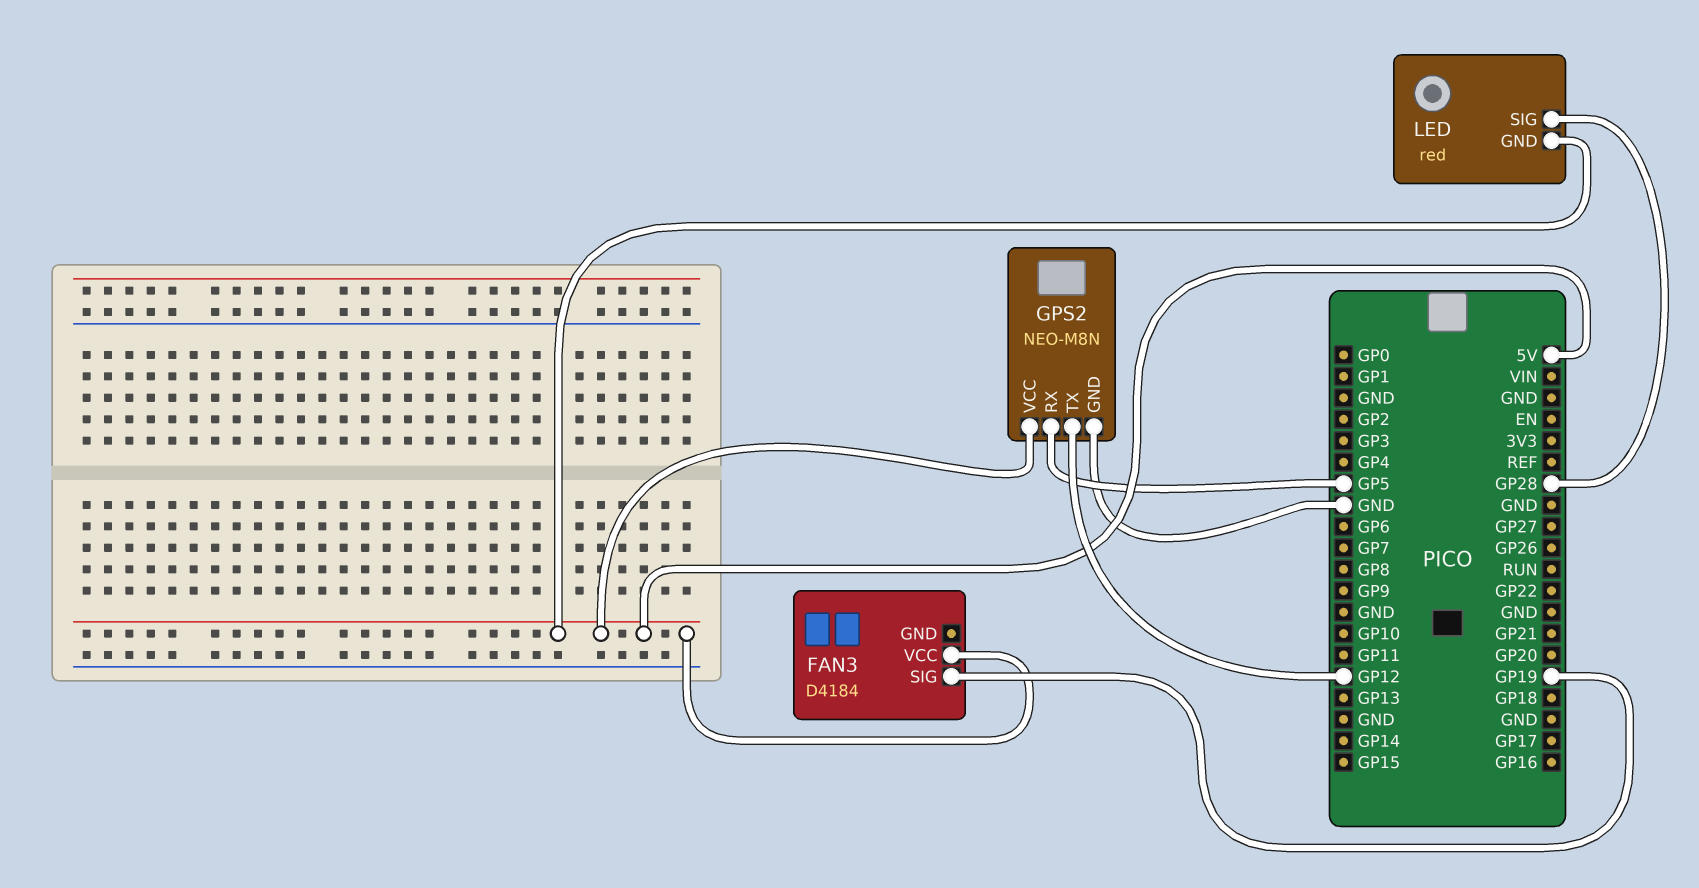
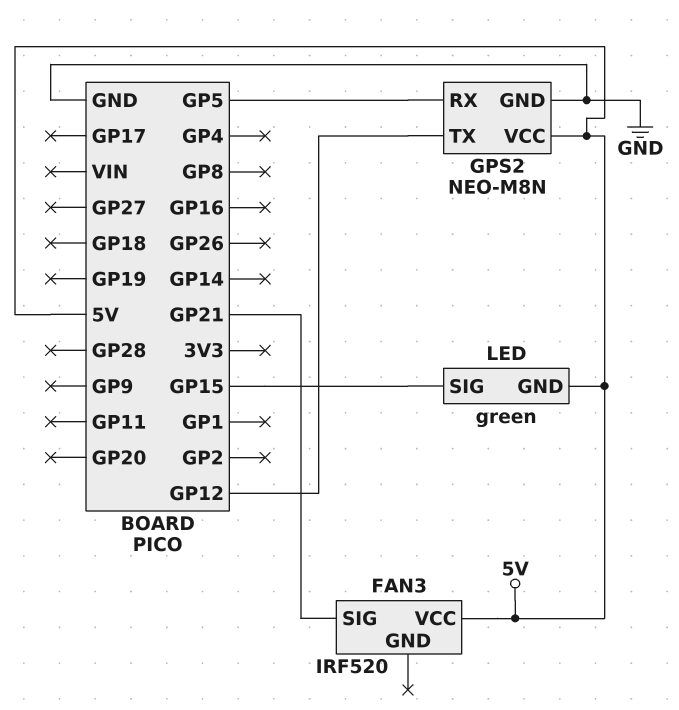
FAN3: D4184 -> IRF520
FAN3 pin SIG: GP19 -> GP21
LED: red -> green
LED pin SIG: GP28 -> GP15

